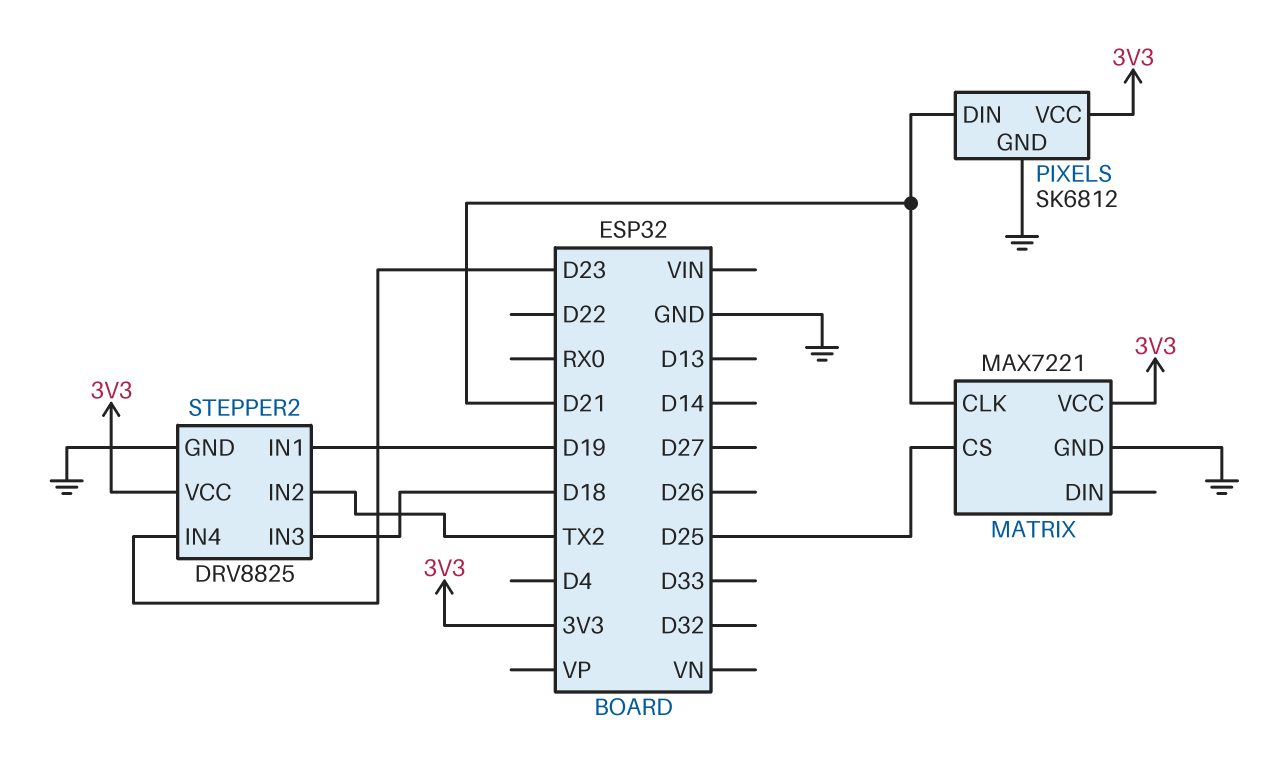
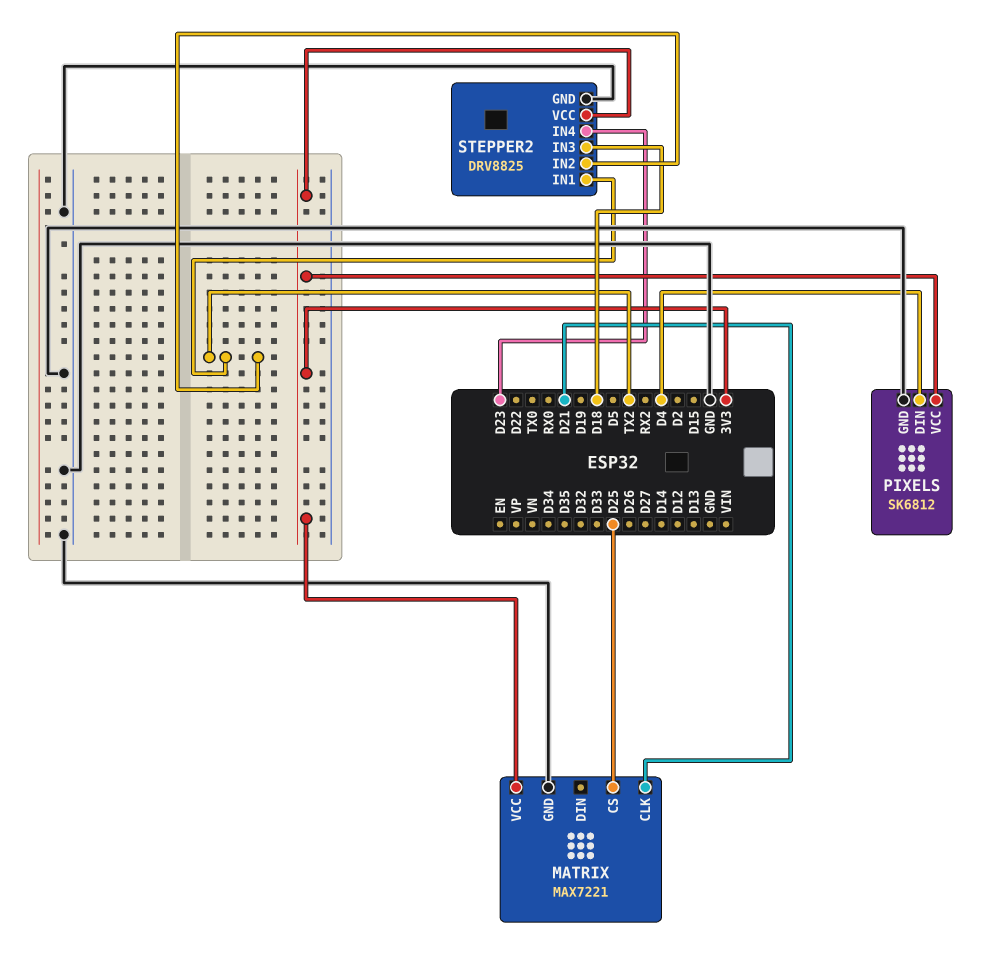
PIXELS pin DIN: D21 -> D4
STEPPER2 pin IN1: D19 -> TX2

